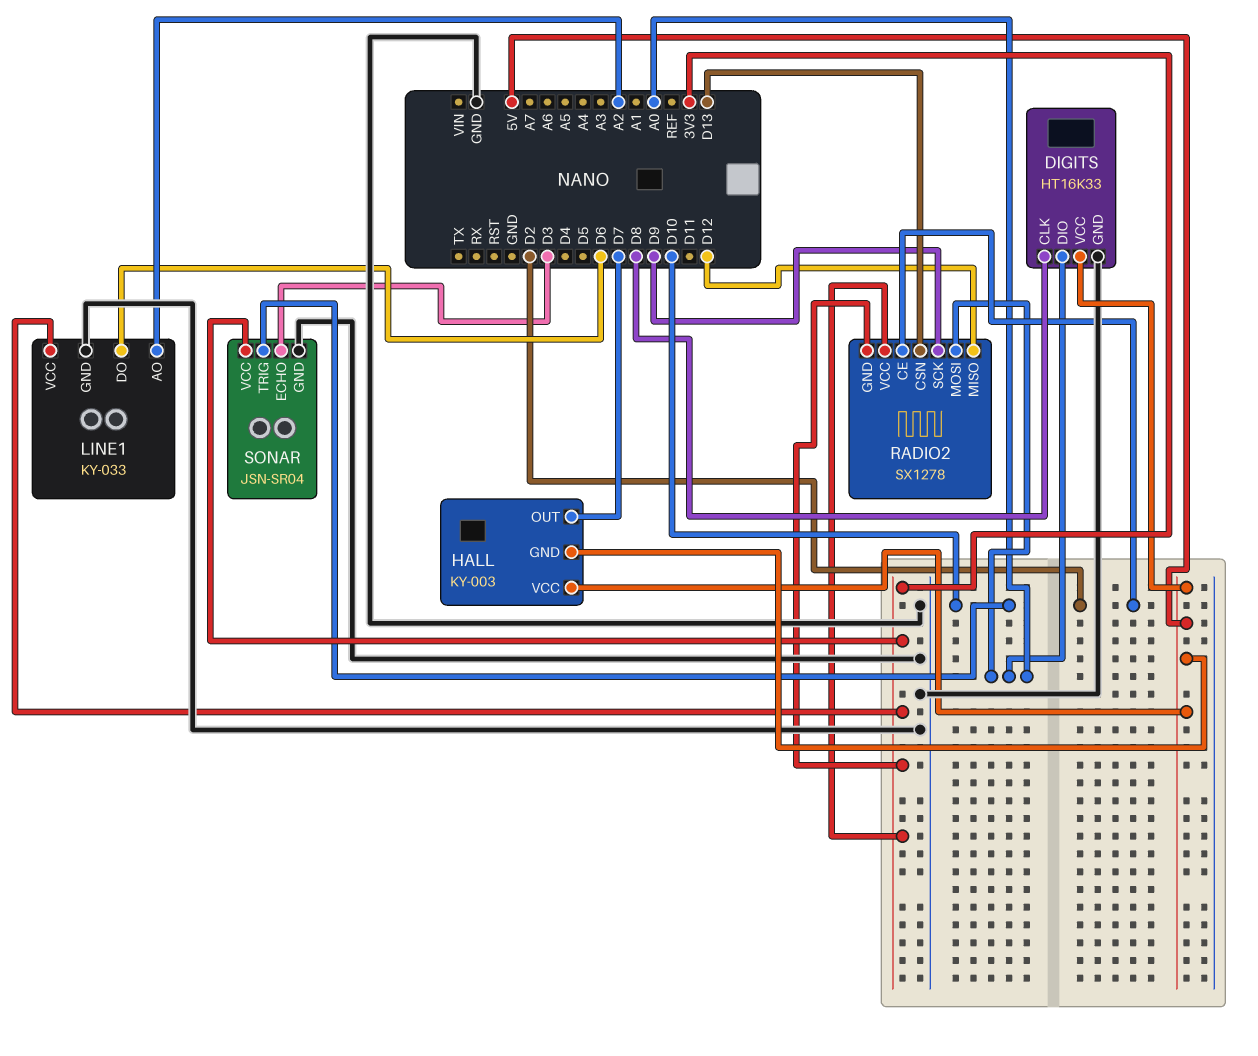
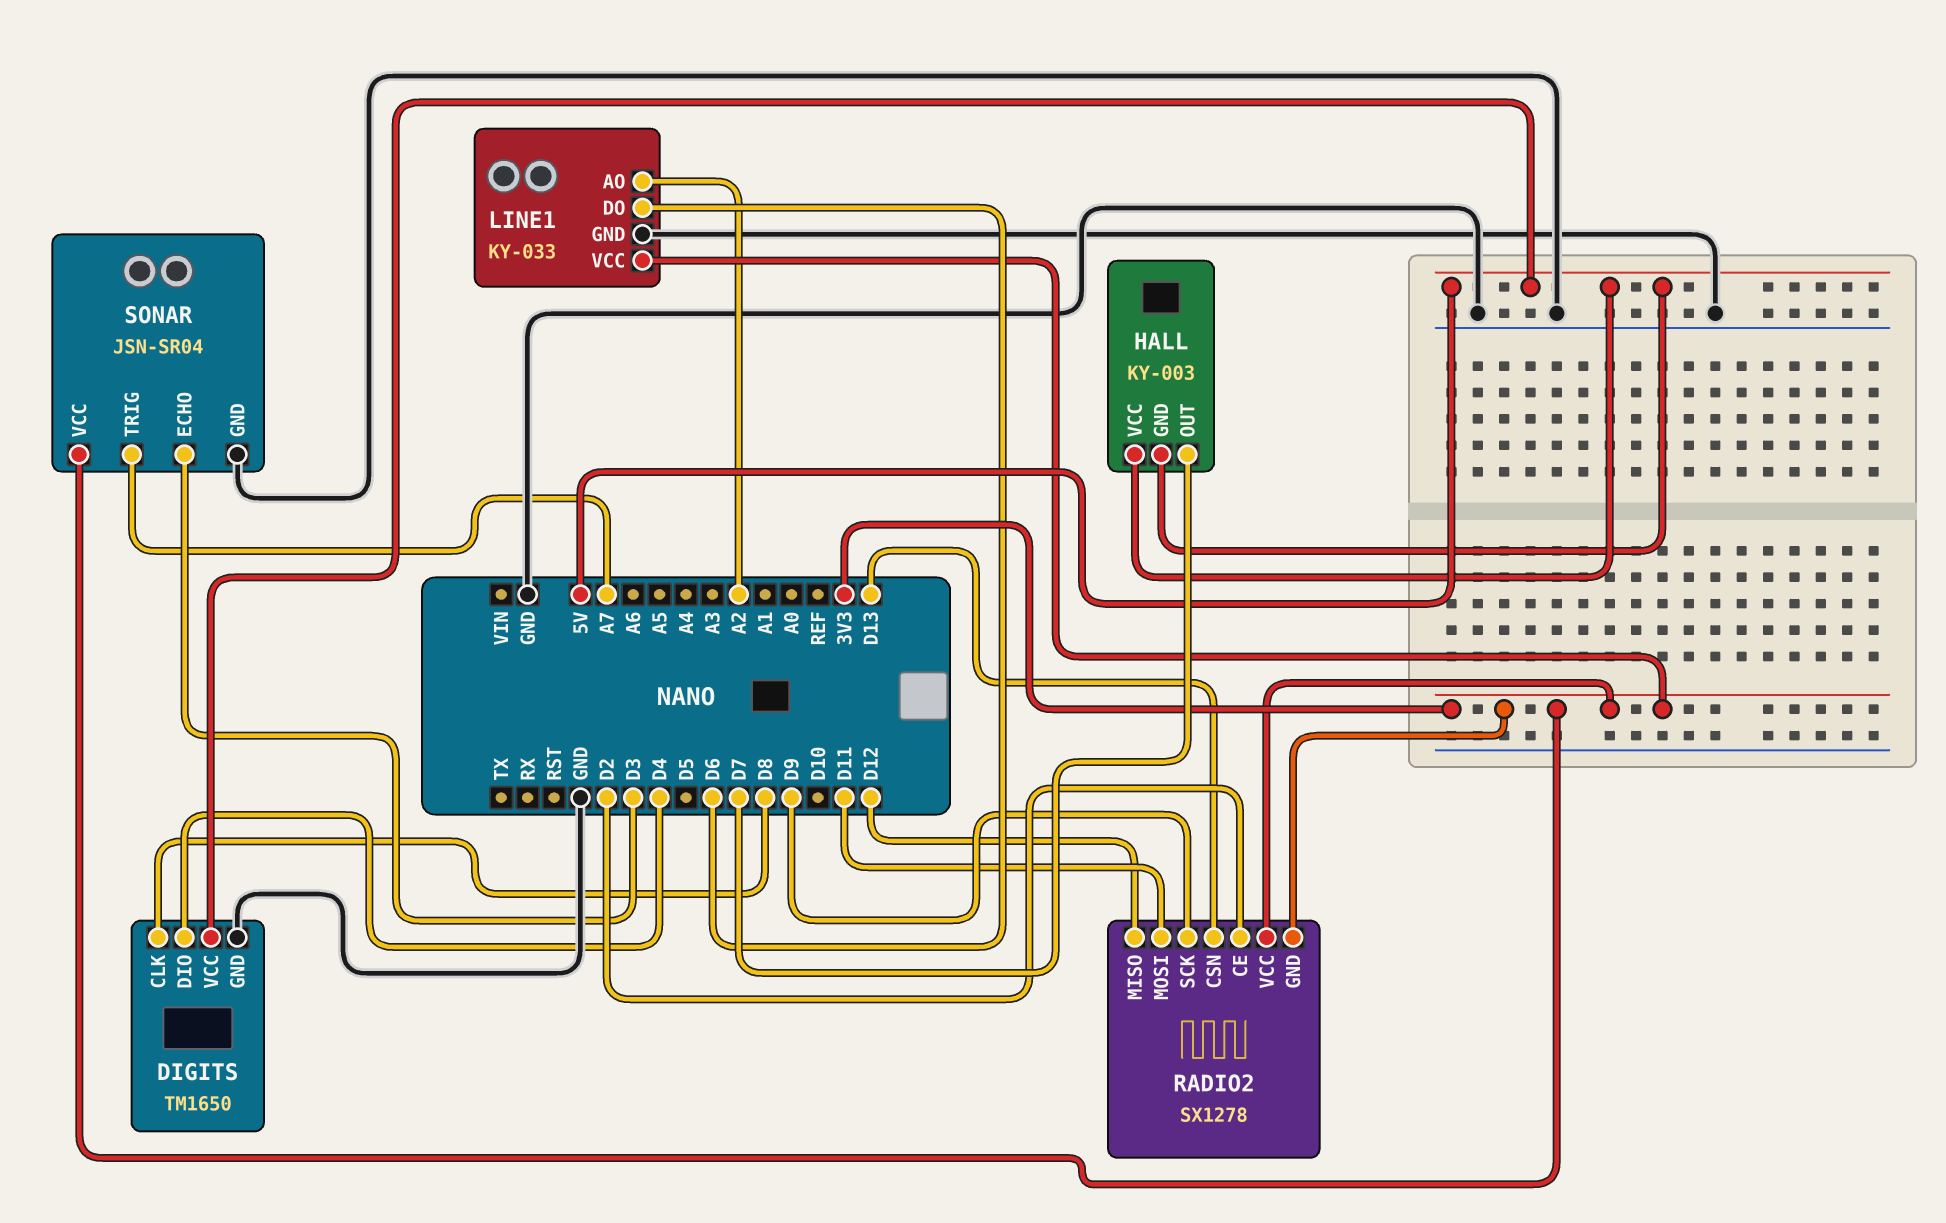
DIGITS: HT16K33 -> TM1650
DIGITS pin DIO: A0 -> D4
RADIO2 pin MOSI: A0 -> D11
SONAR pin TRIG: D10 -> A7

